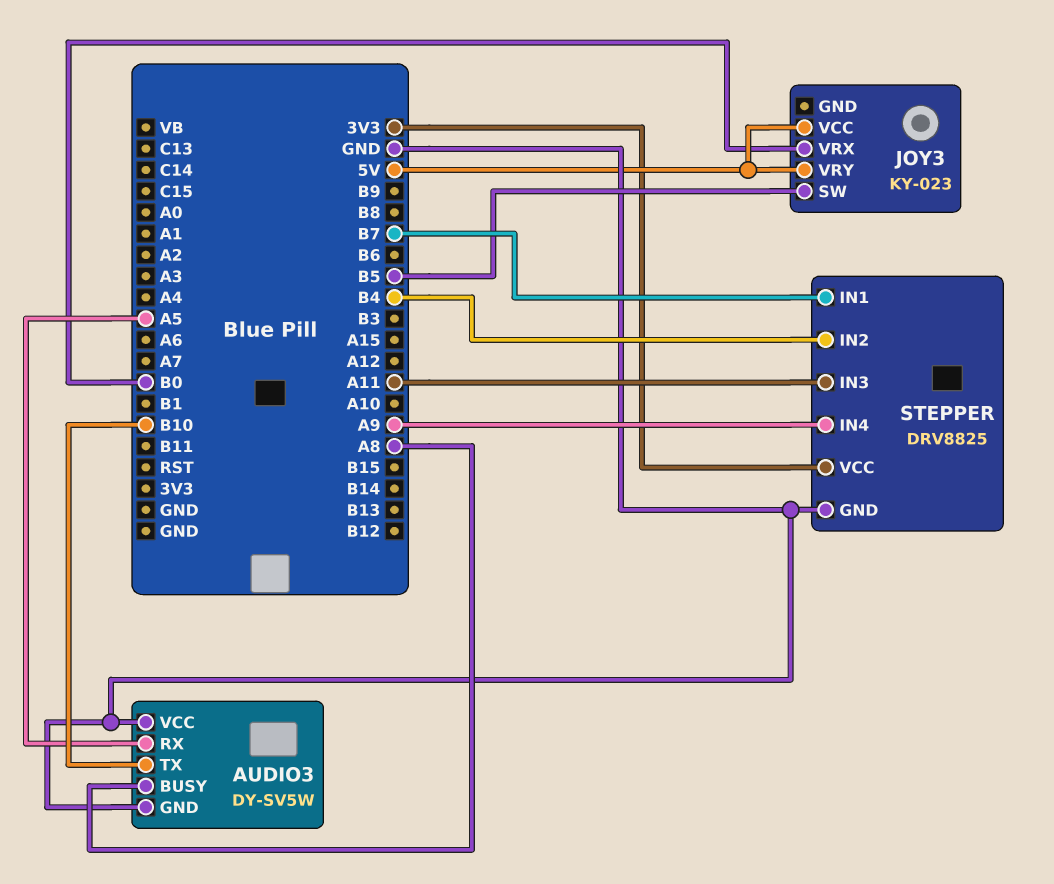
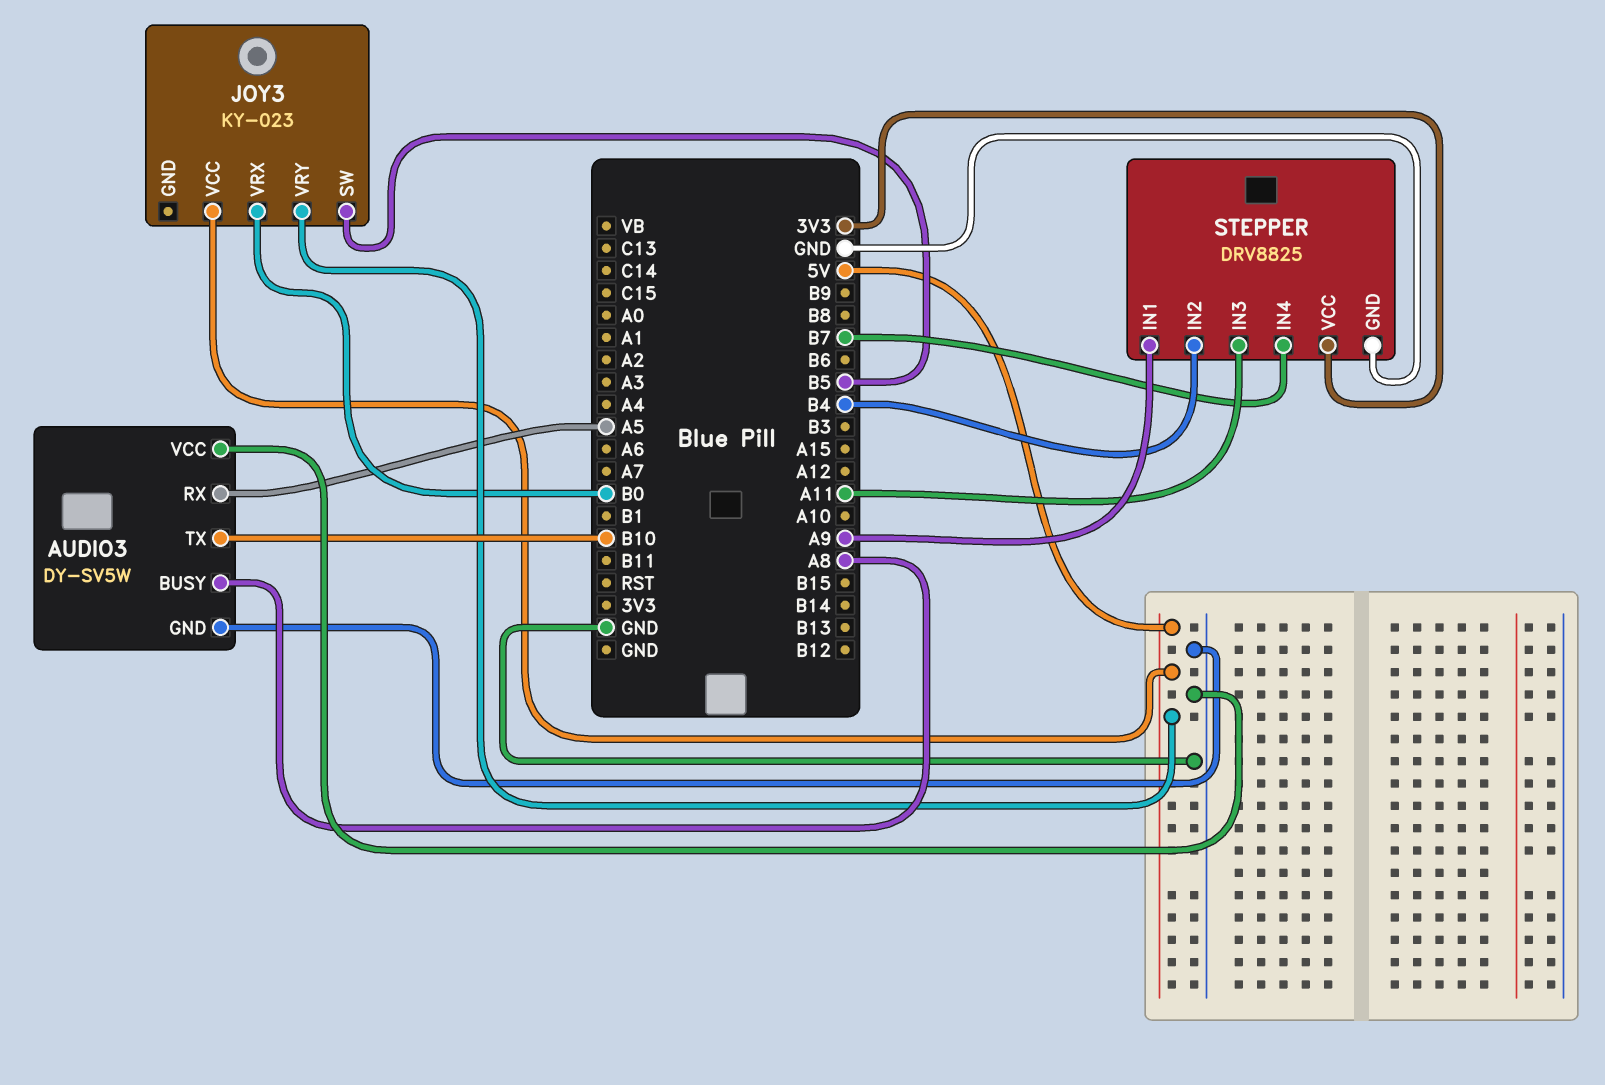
STEPPER pin IN1: B7 -> A9
STEPPER pin IN4: A9 -> B7

